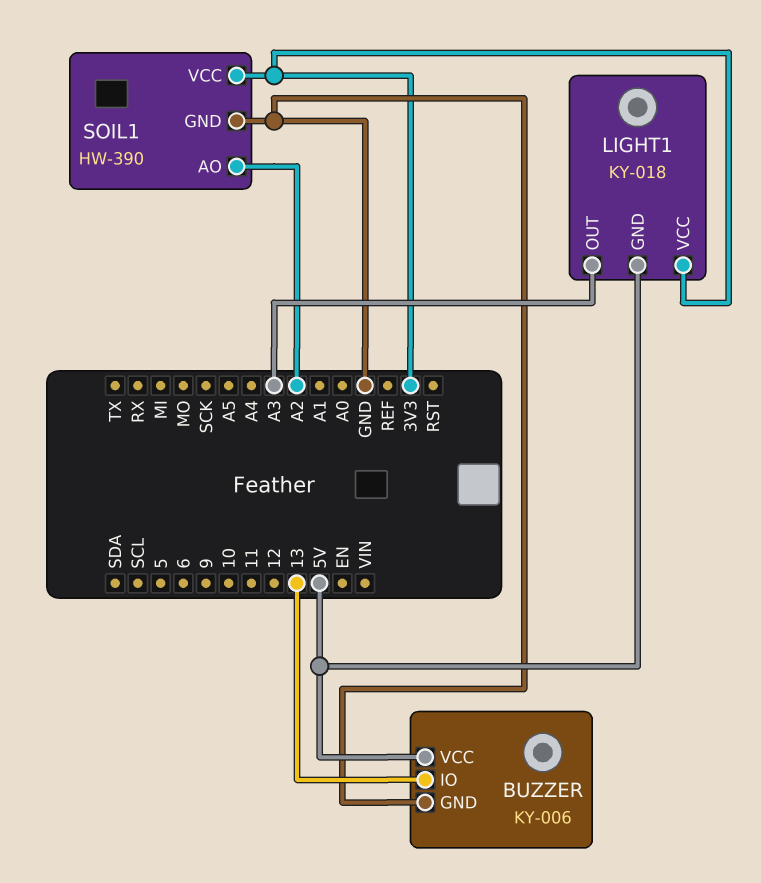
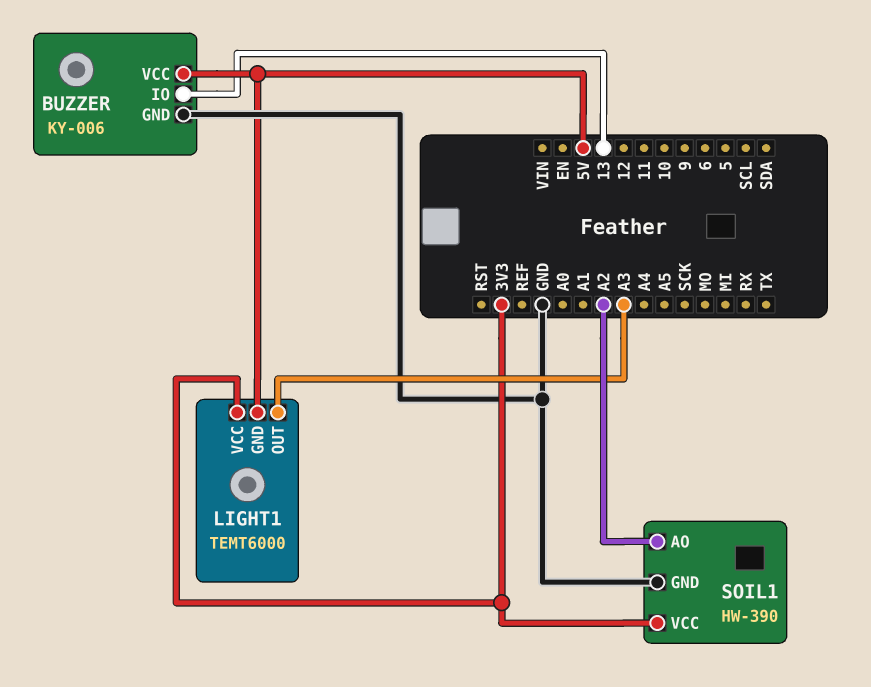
LIGHT1: KY-018 -> TEMT6000

